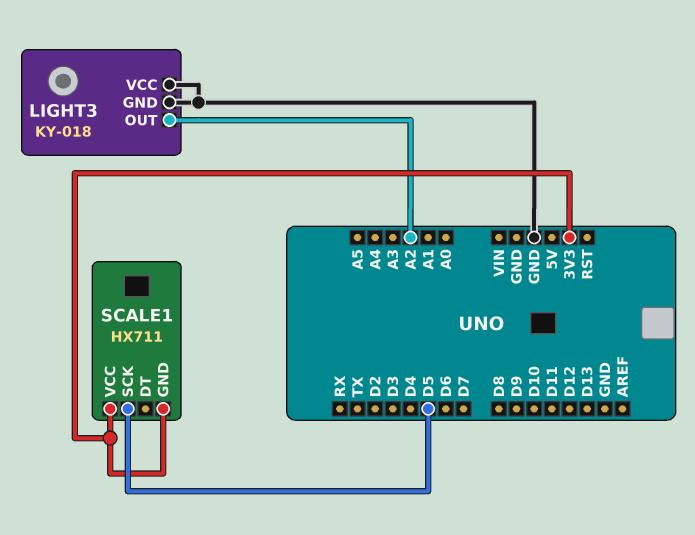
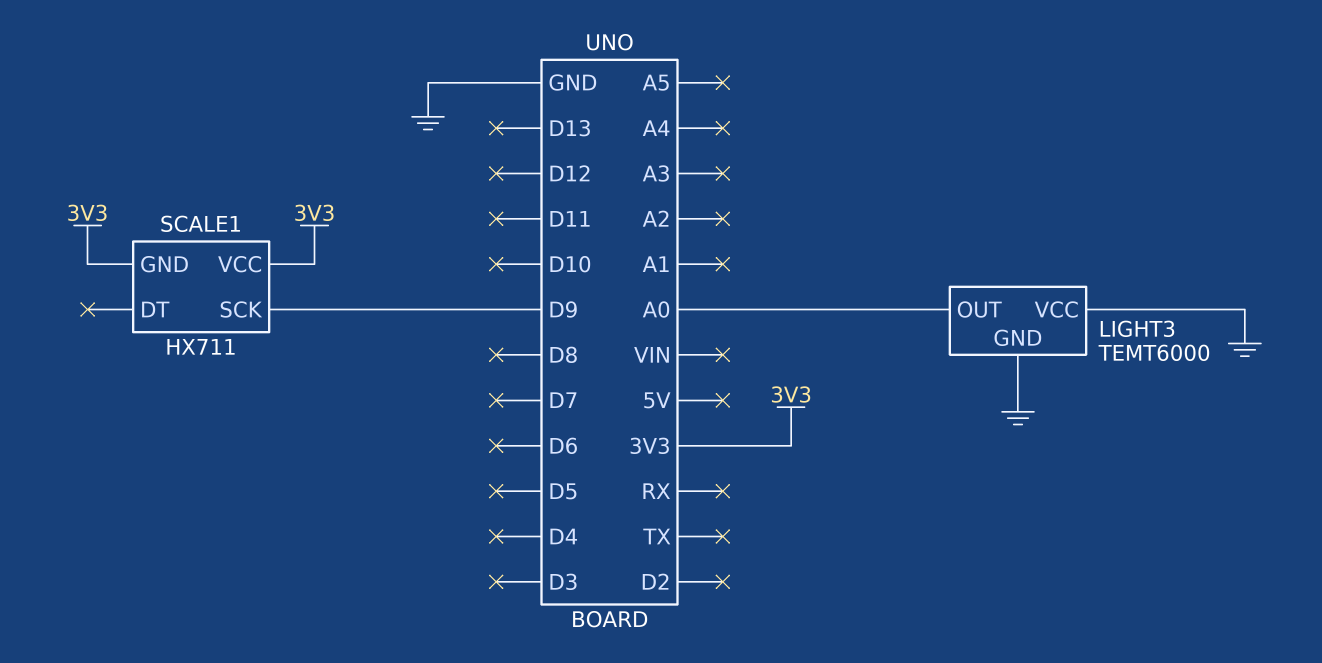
LIGHT3: KY-018 -> TEMT6000
LIGHT3 pin OUT: A2 -> A0
SCALE1 pin SCK: D5 -> D9

